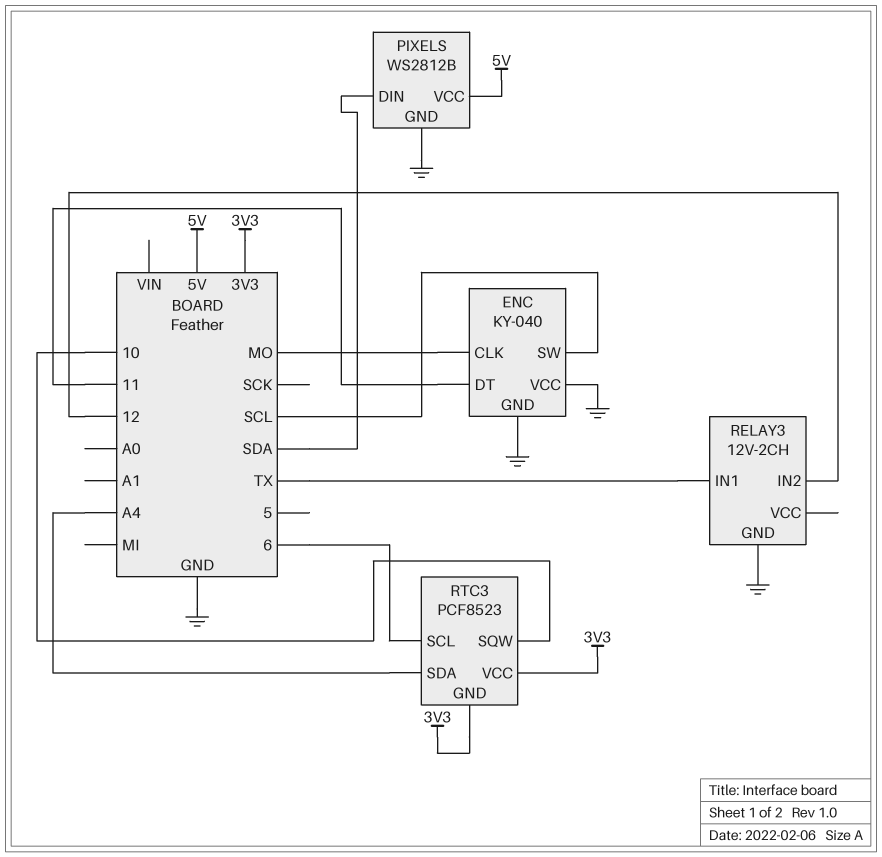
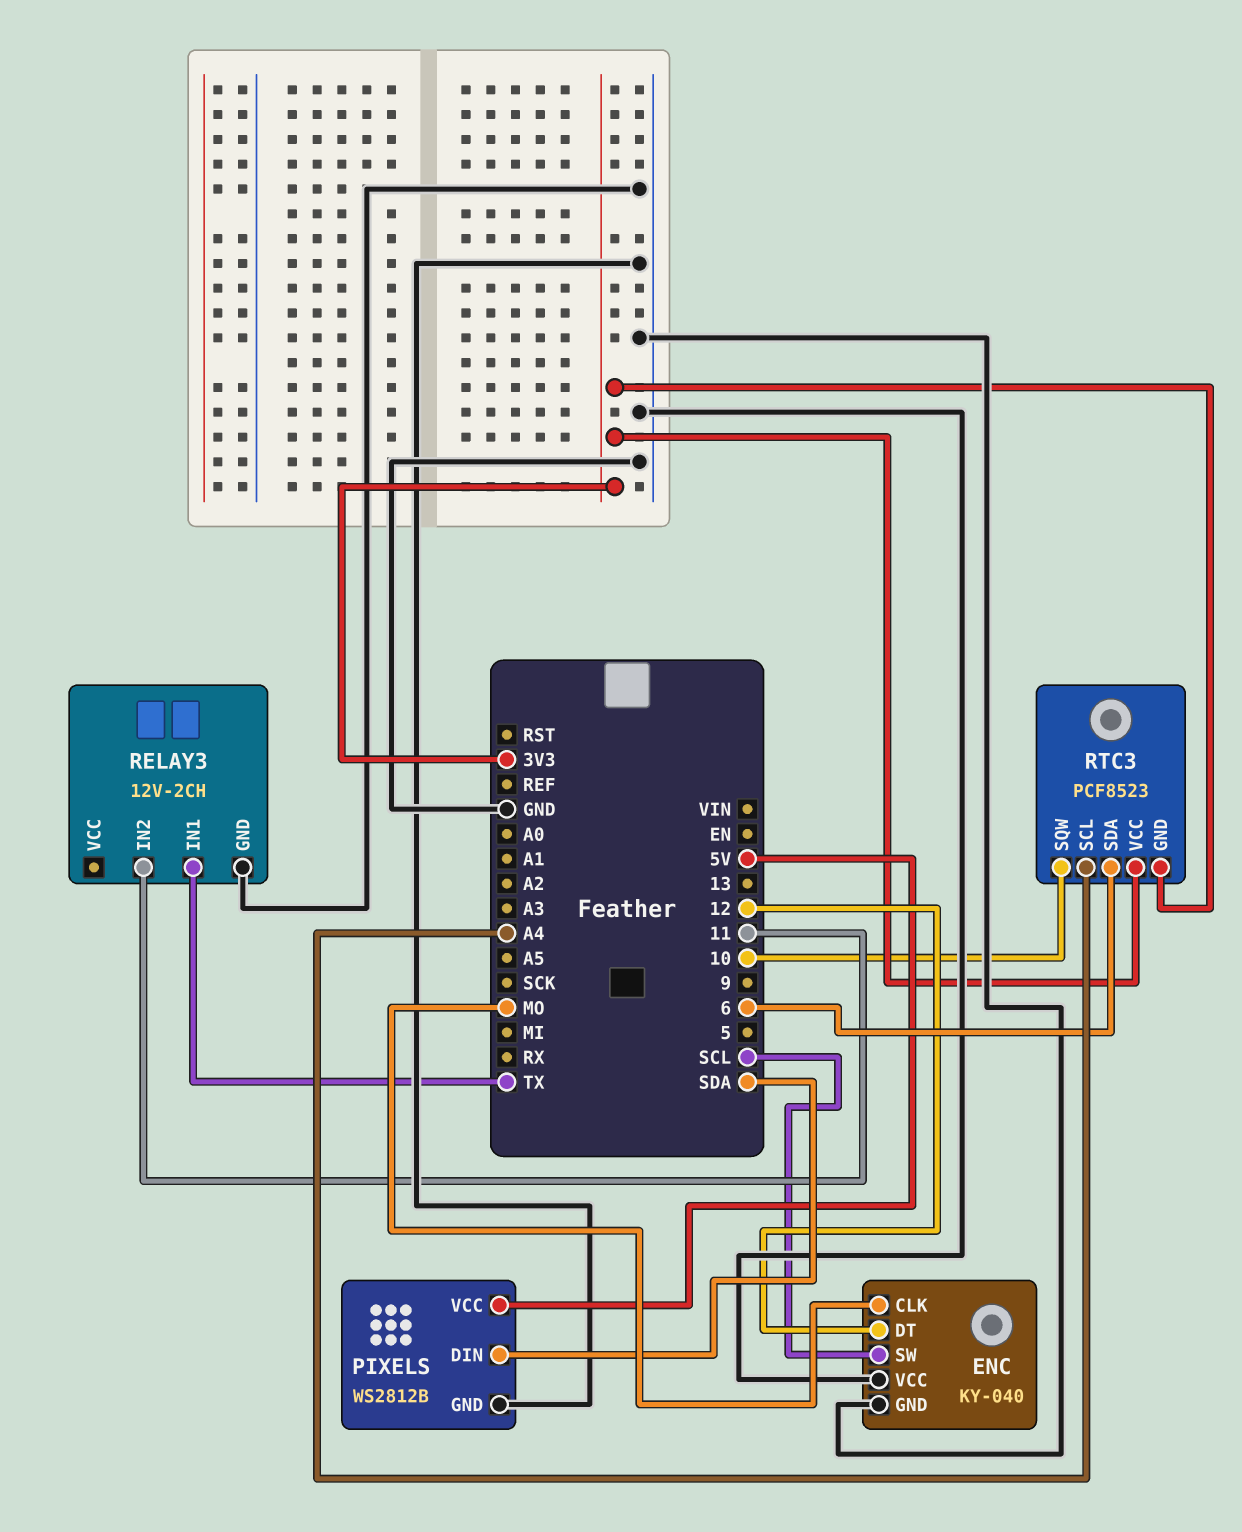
ENC pin DT: 11 -> 12
RELAY3 pin IN2: 12 -> 11
RTC3 pin SCL: 6 -> A4
RTC3 pin SDA: A4 -> 6

